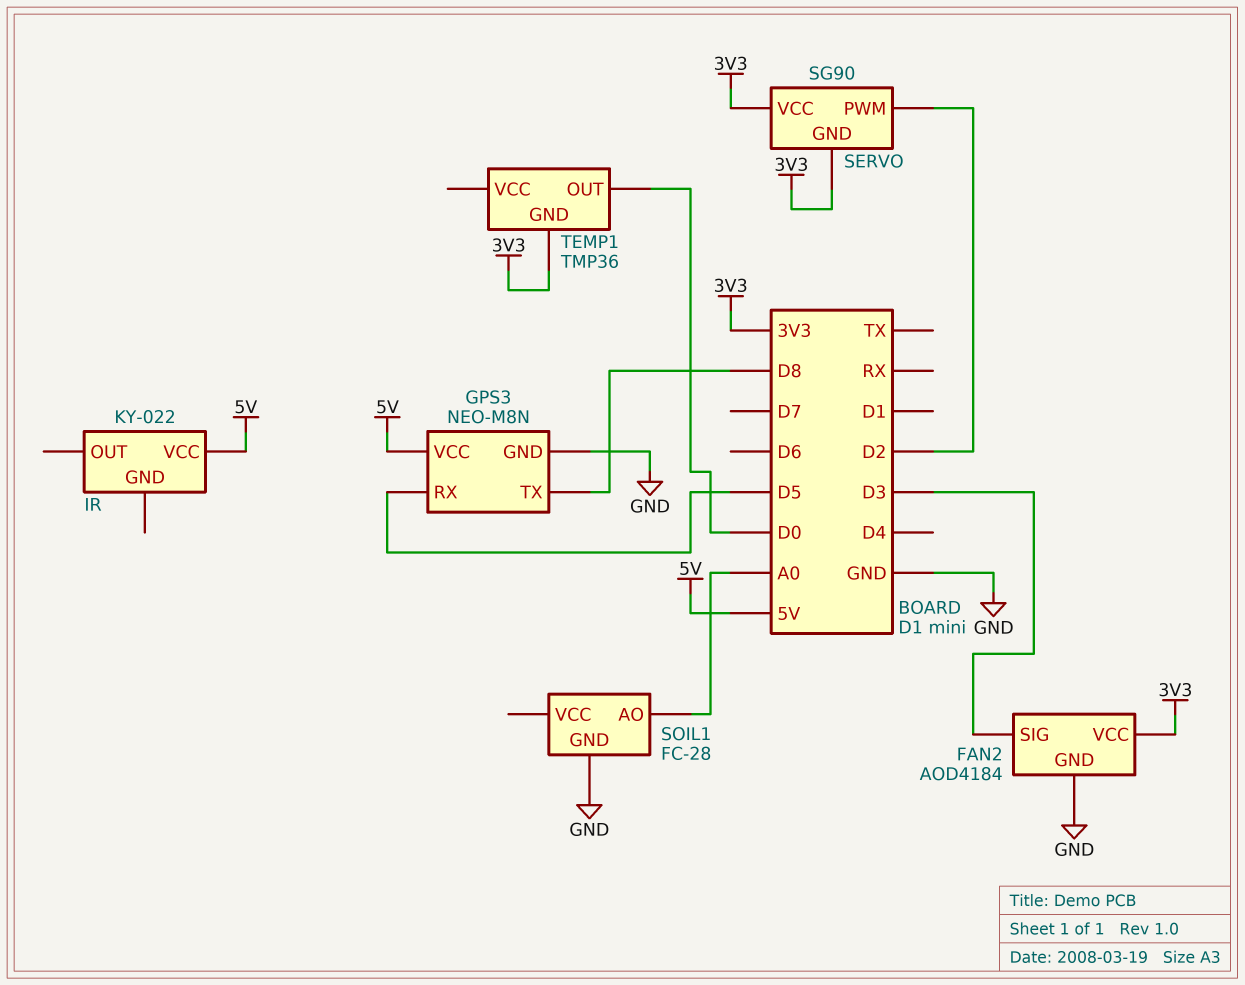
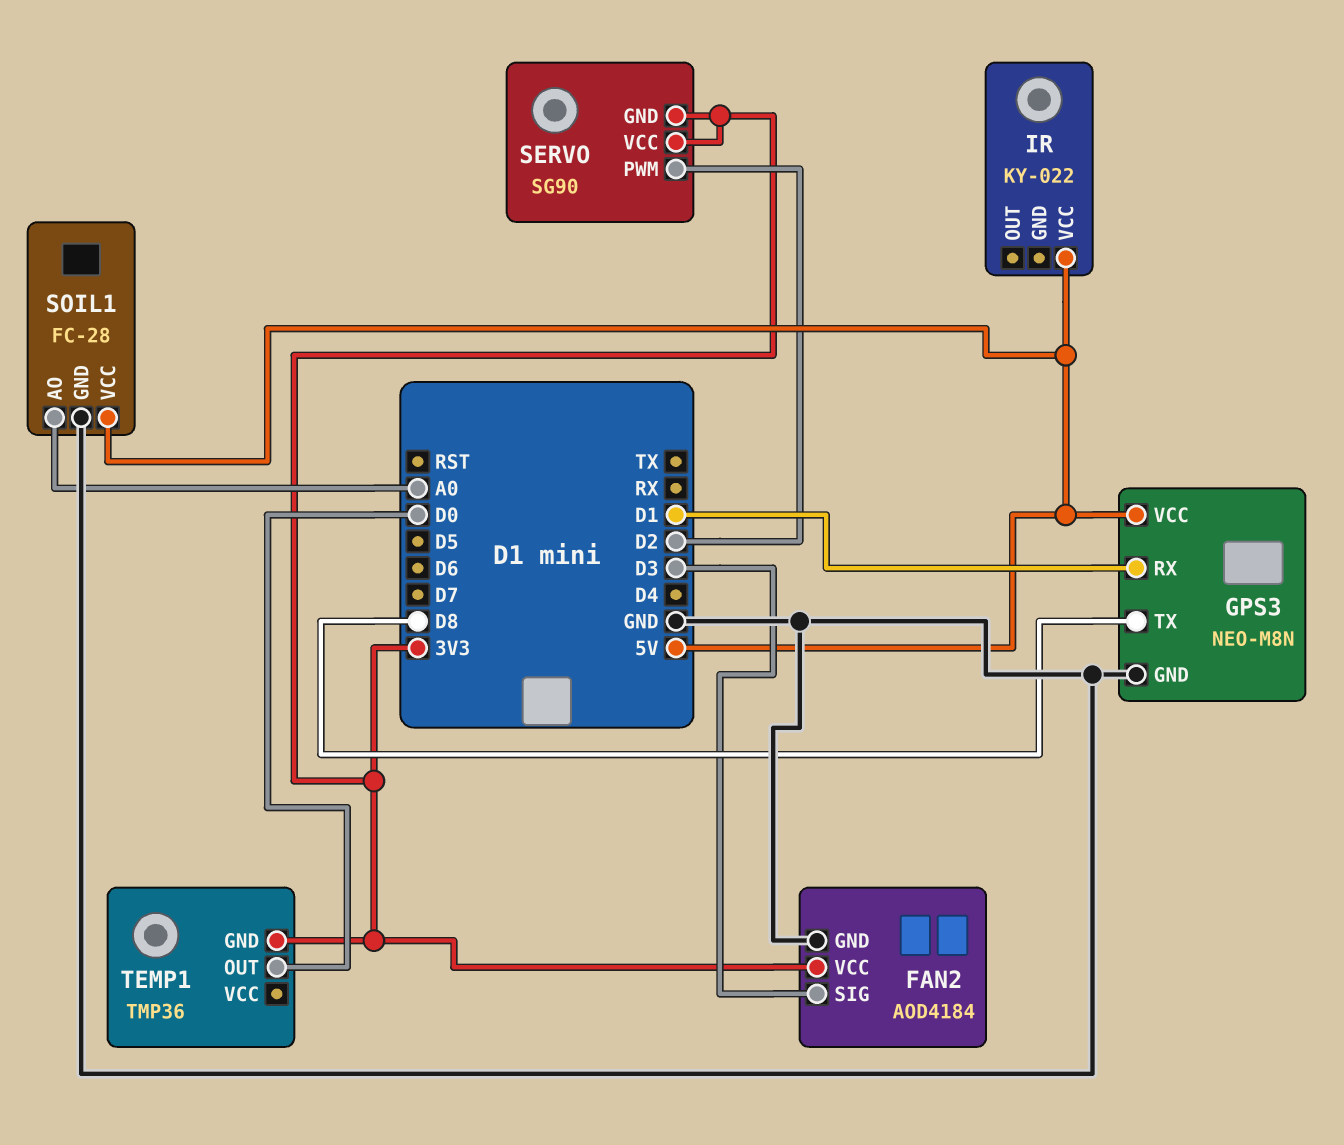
GPS3 pin RX: D5 -> D1
SOIL1 pin VCC: none -> 5V

